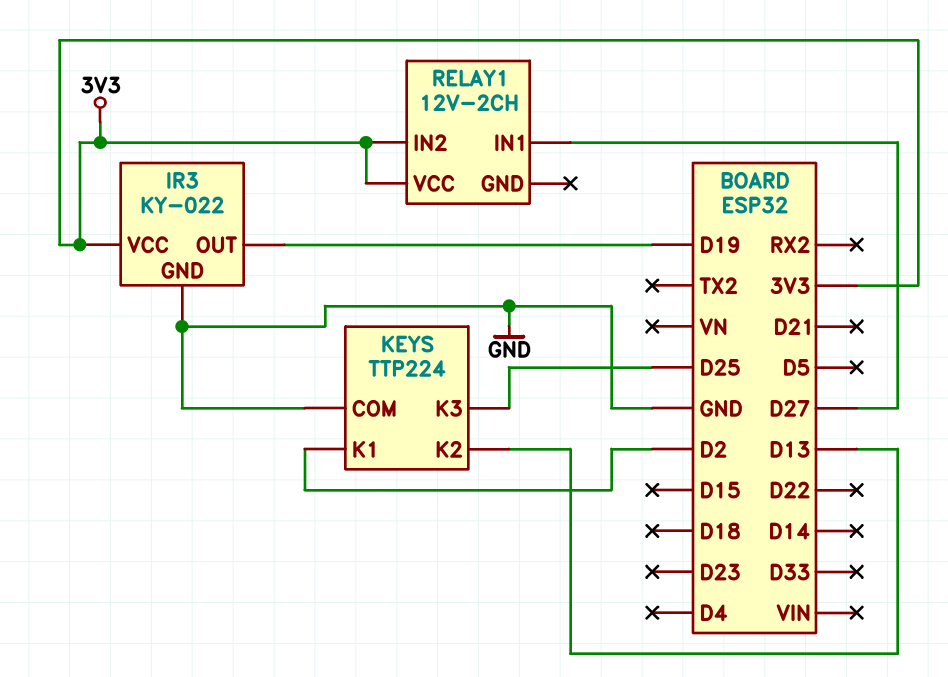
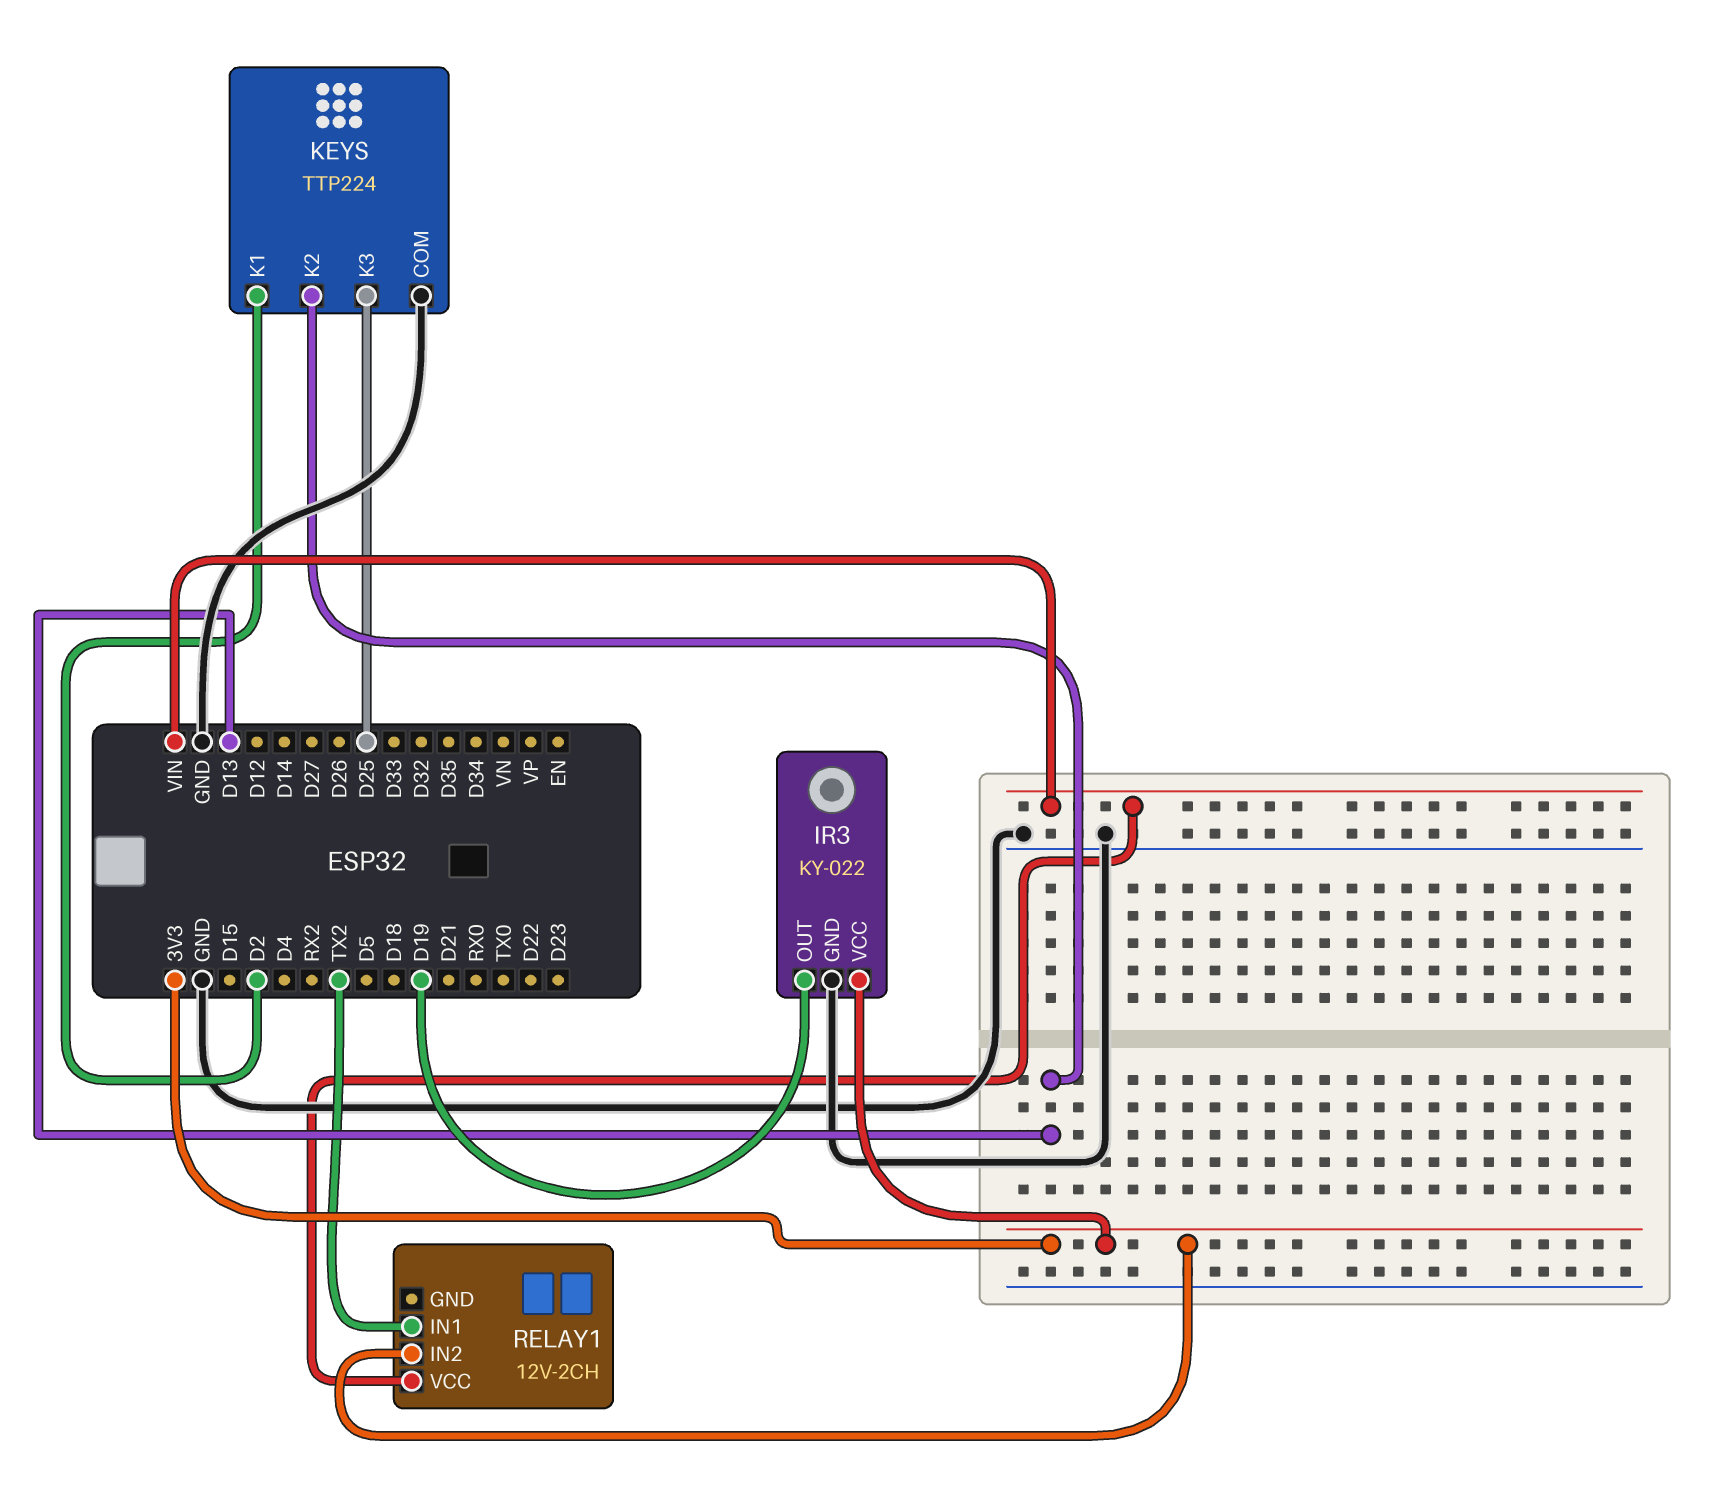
RELAY1 pin IN1: D27 -> TX2
RELAY1 pin VCC: 3V3 -> VIN

